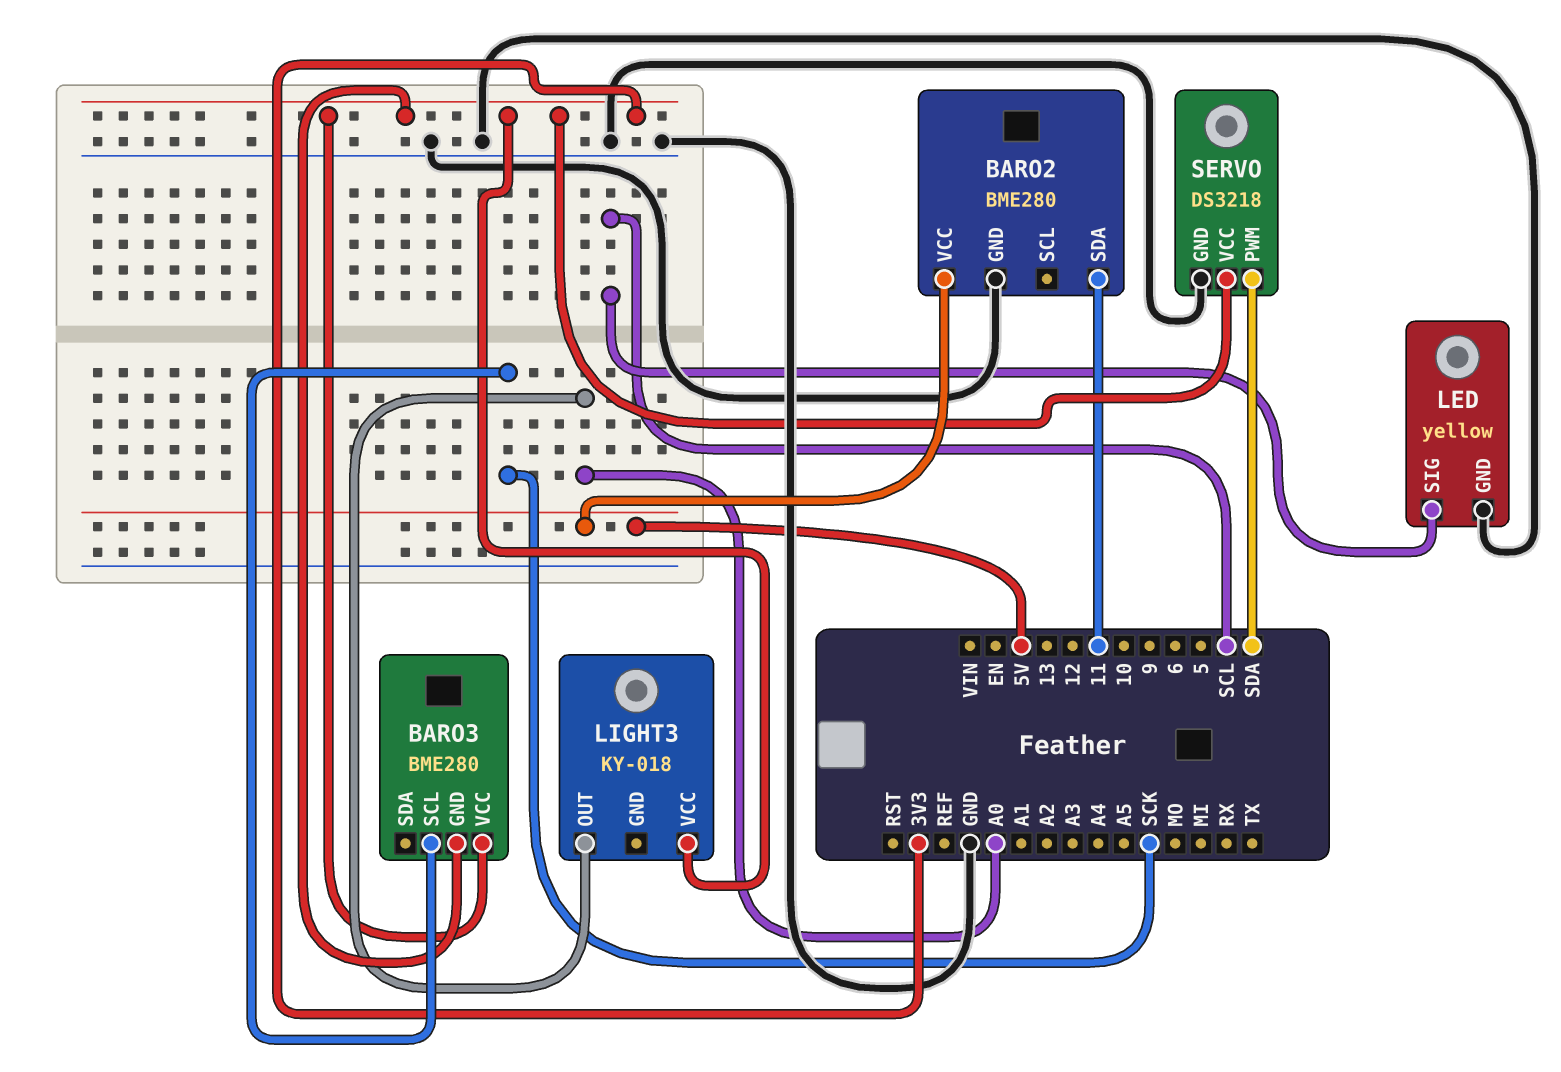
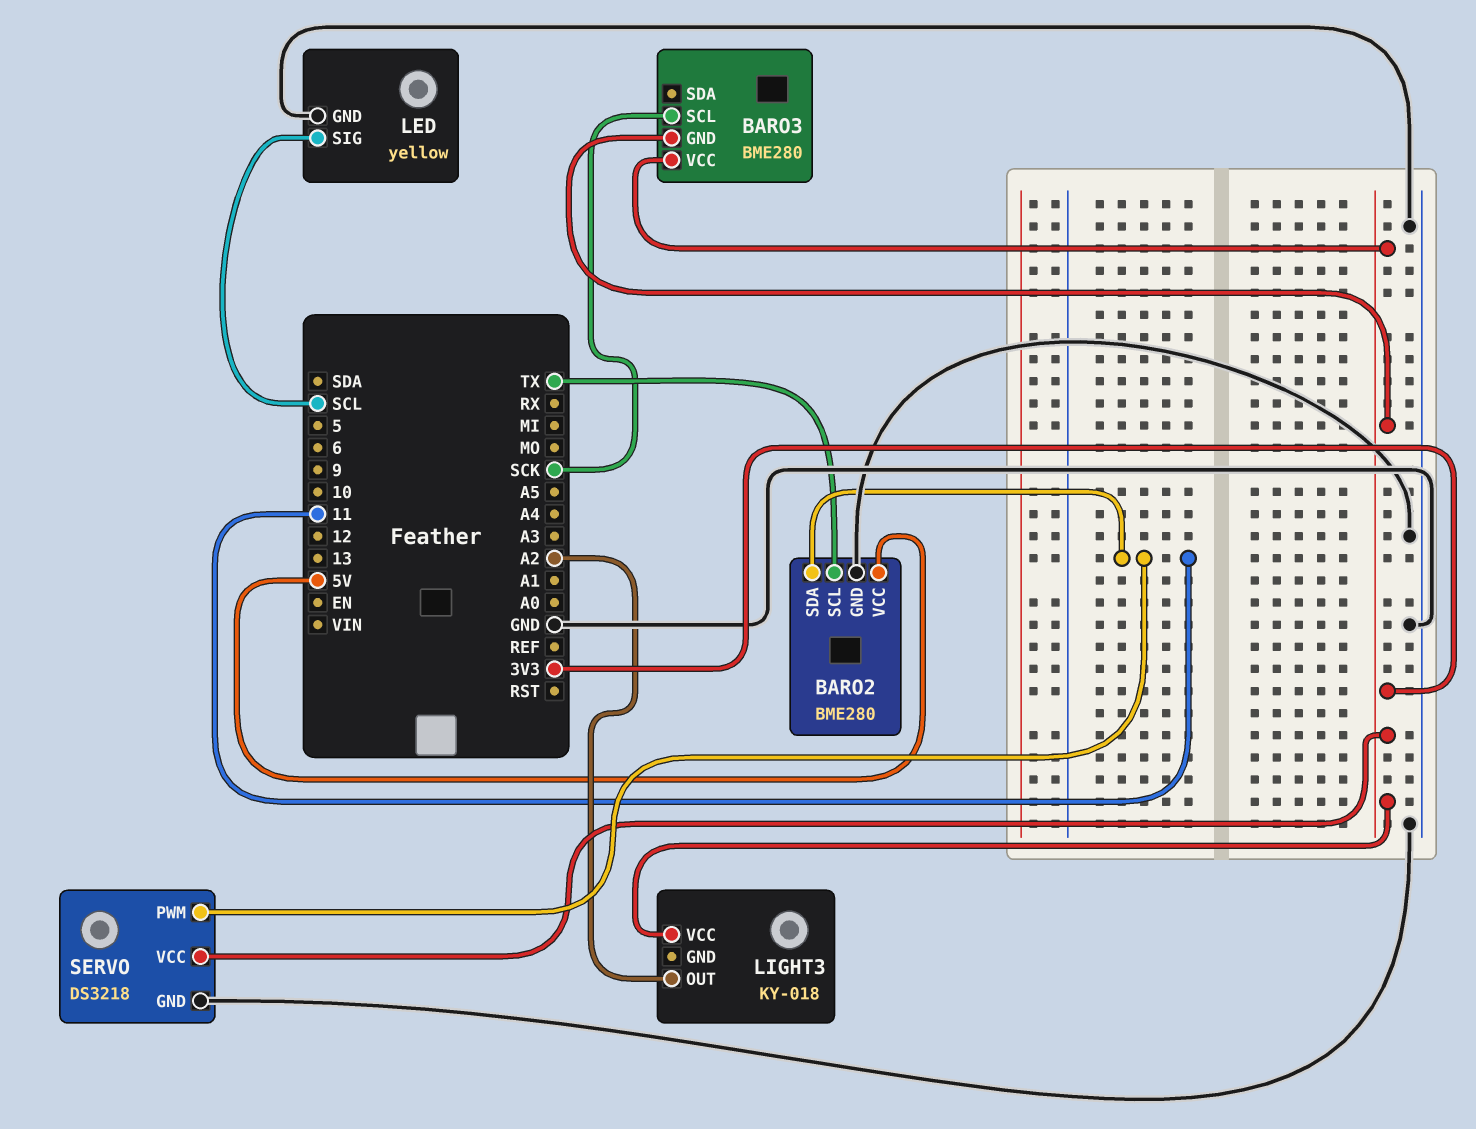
BARO2 pin SCL: none -> TX
LIGHT3 pin OUT: A0 -> A2
SERVO pin PWM: SDA -> 11

